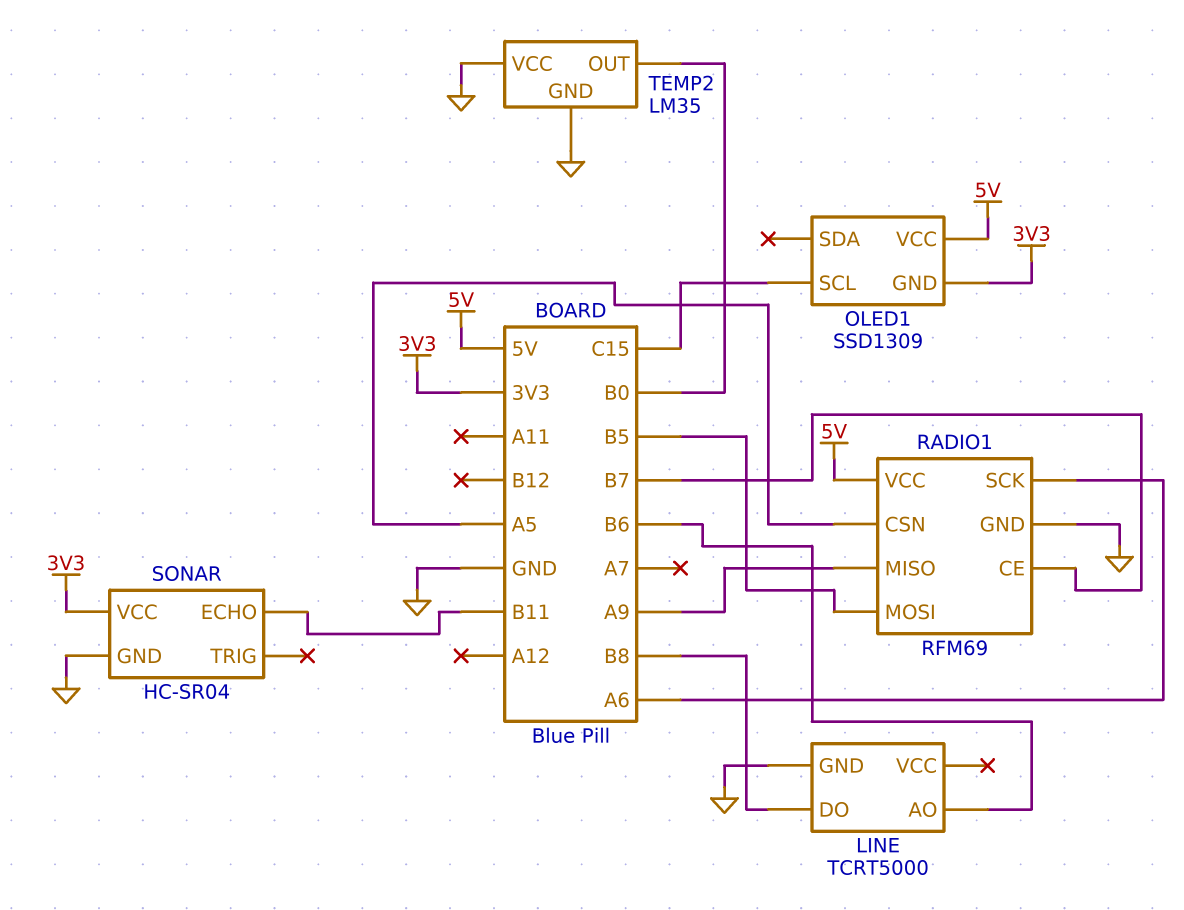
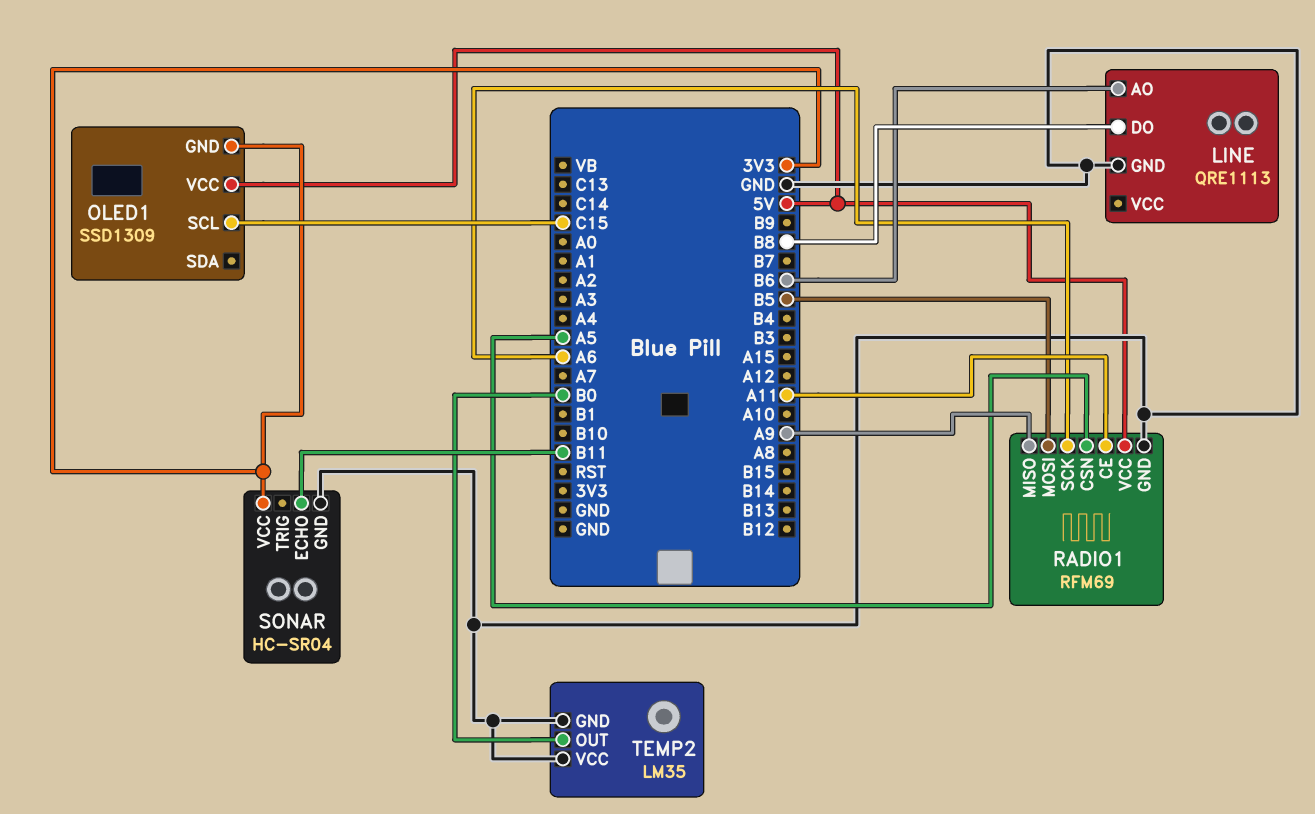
LINE: TCRT5000 -> QRE1113
RADIO1 pin CE: B7 -> A11

